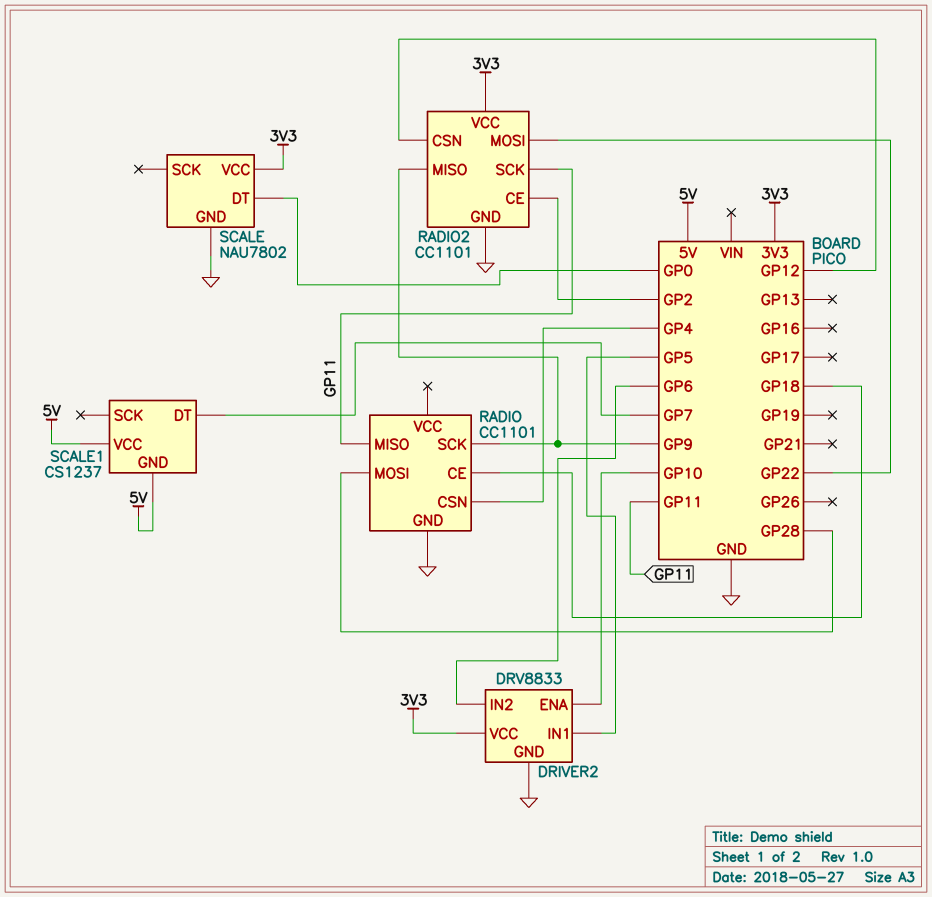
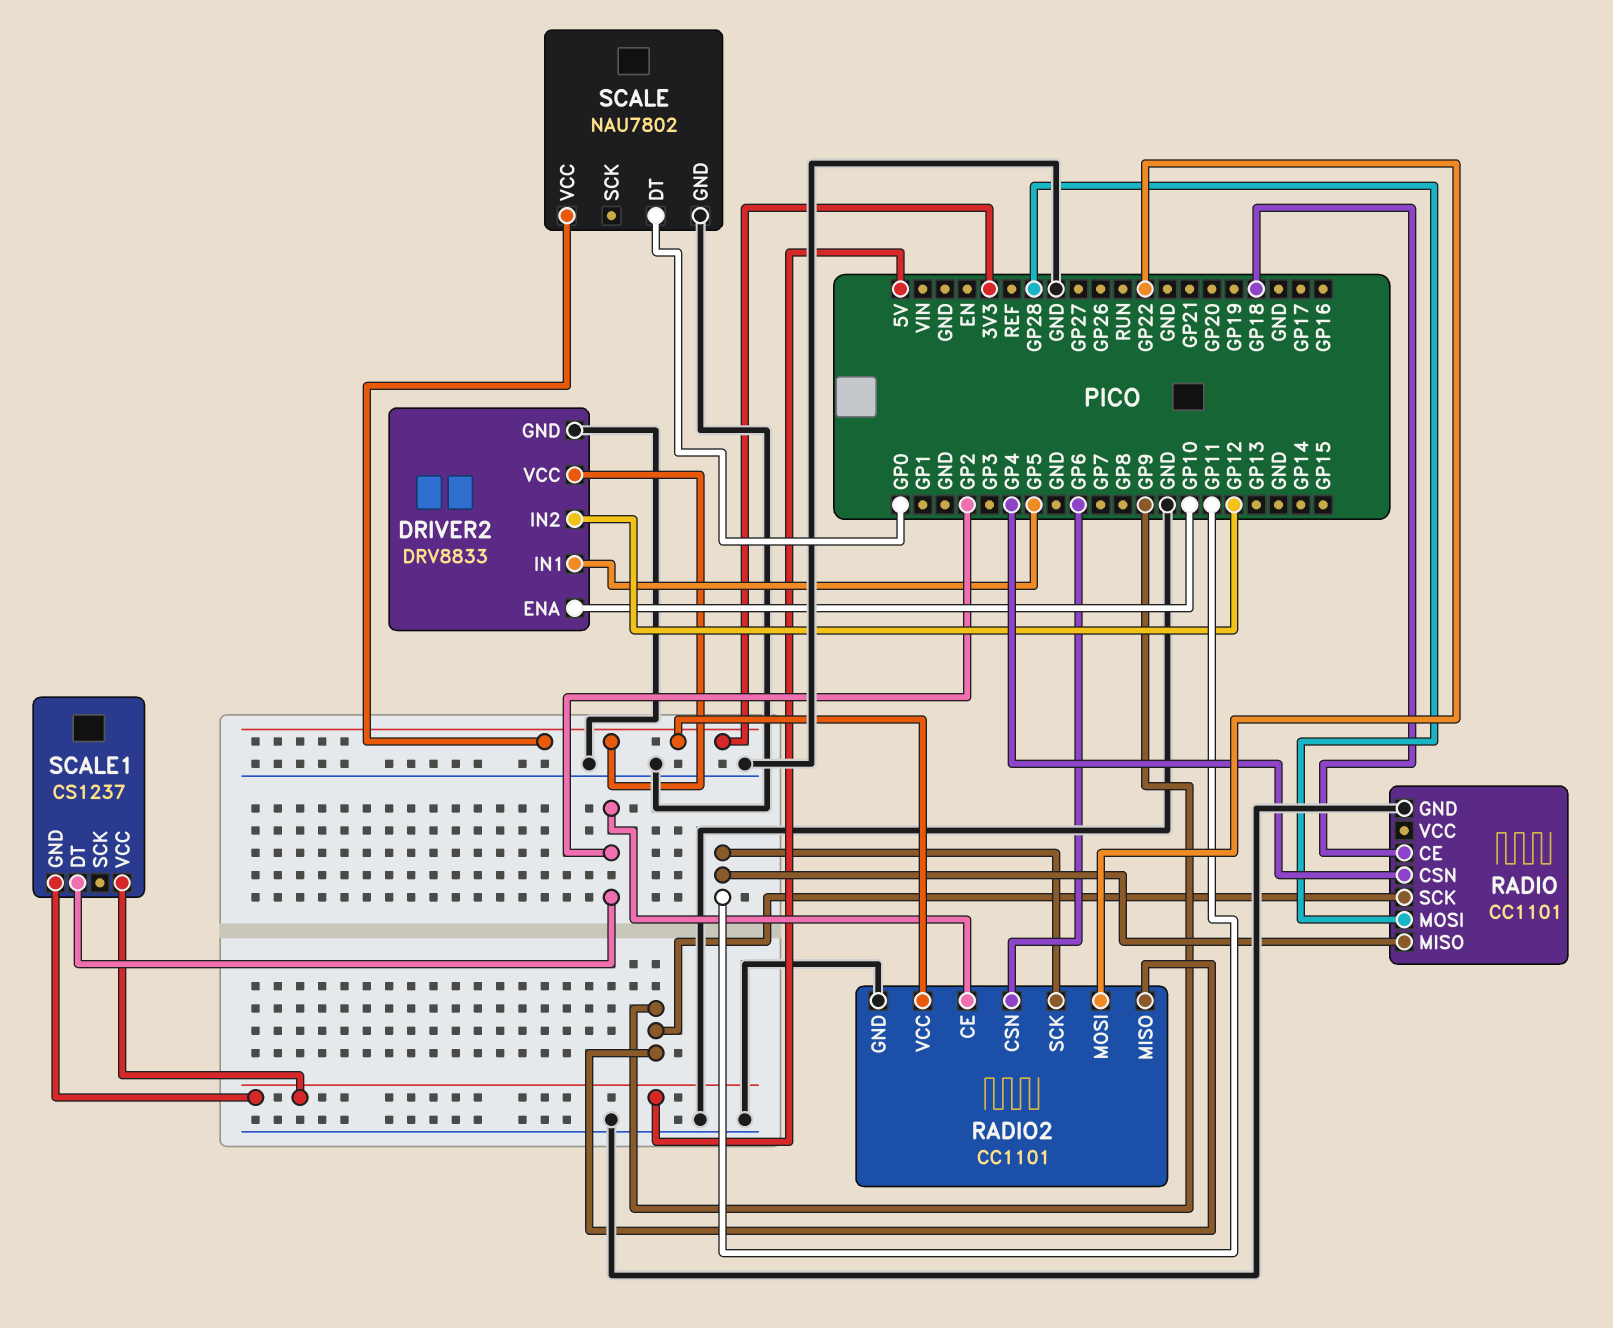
DRIVER2 pin IN2: GP6 -> GP12
RADIO2 pin CSN: GP12 -> GP6
SCALE1 pin DT: GP7 -> GP2

